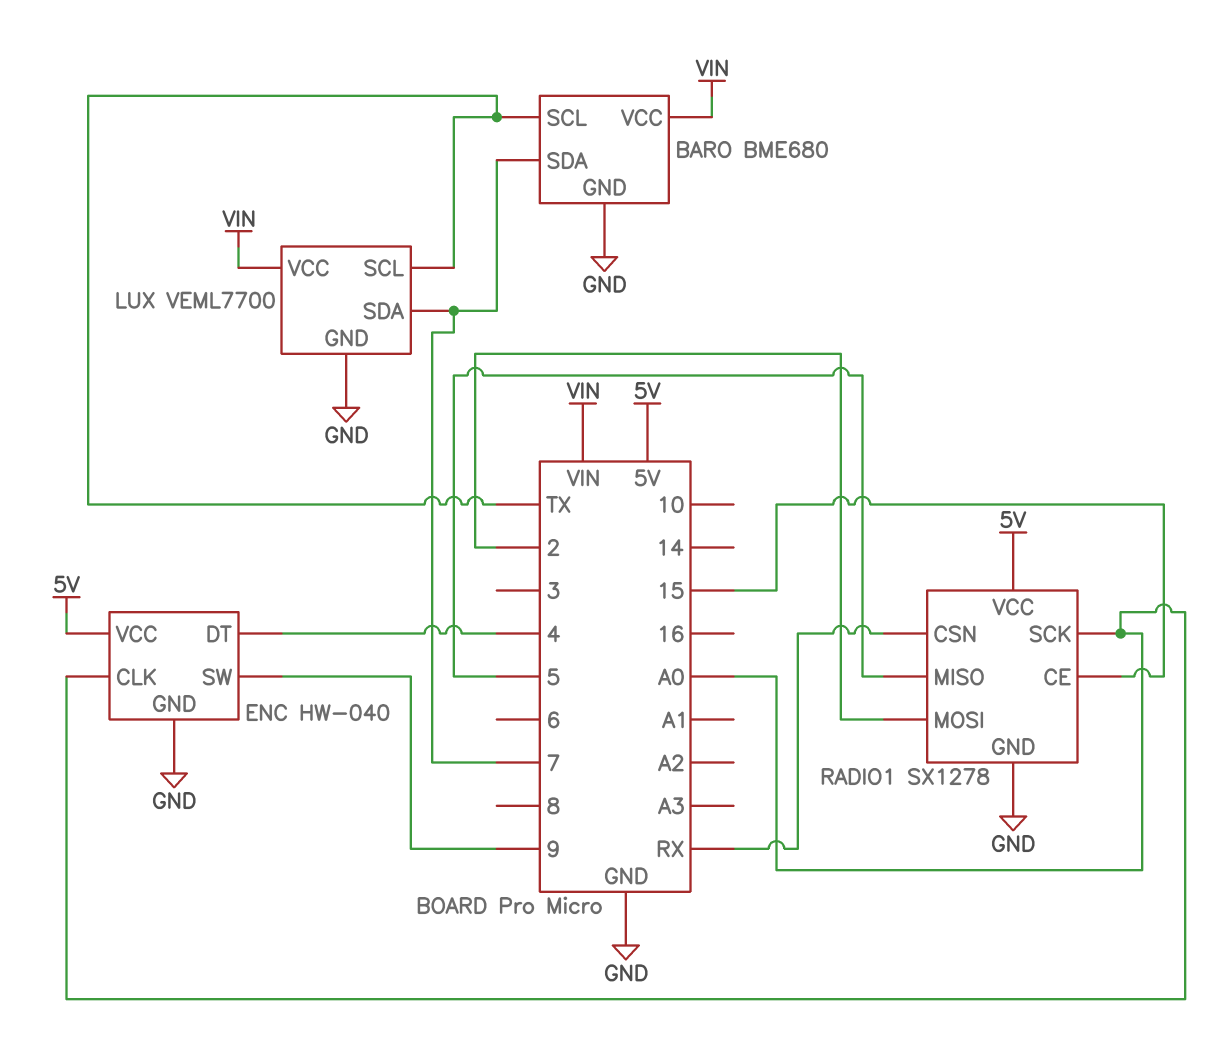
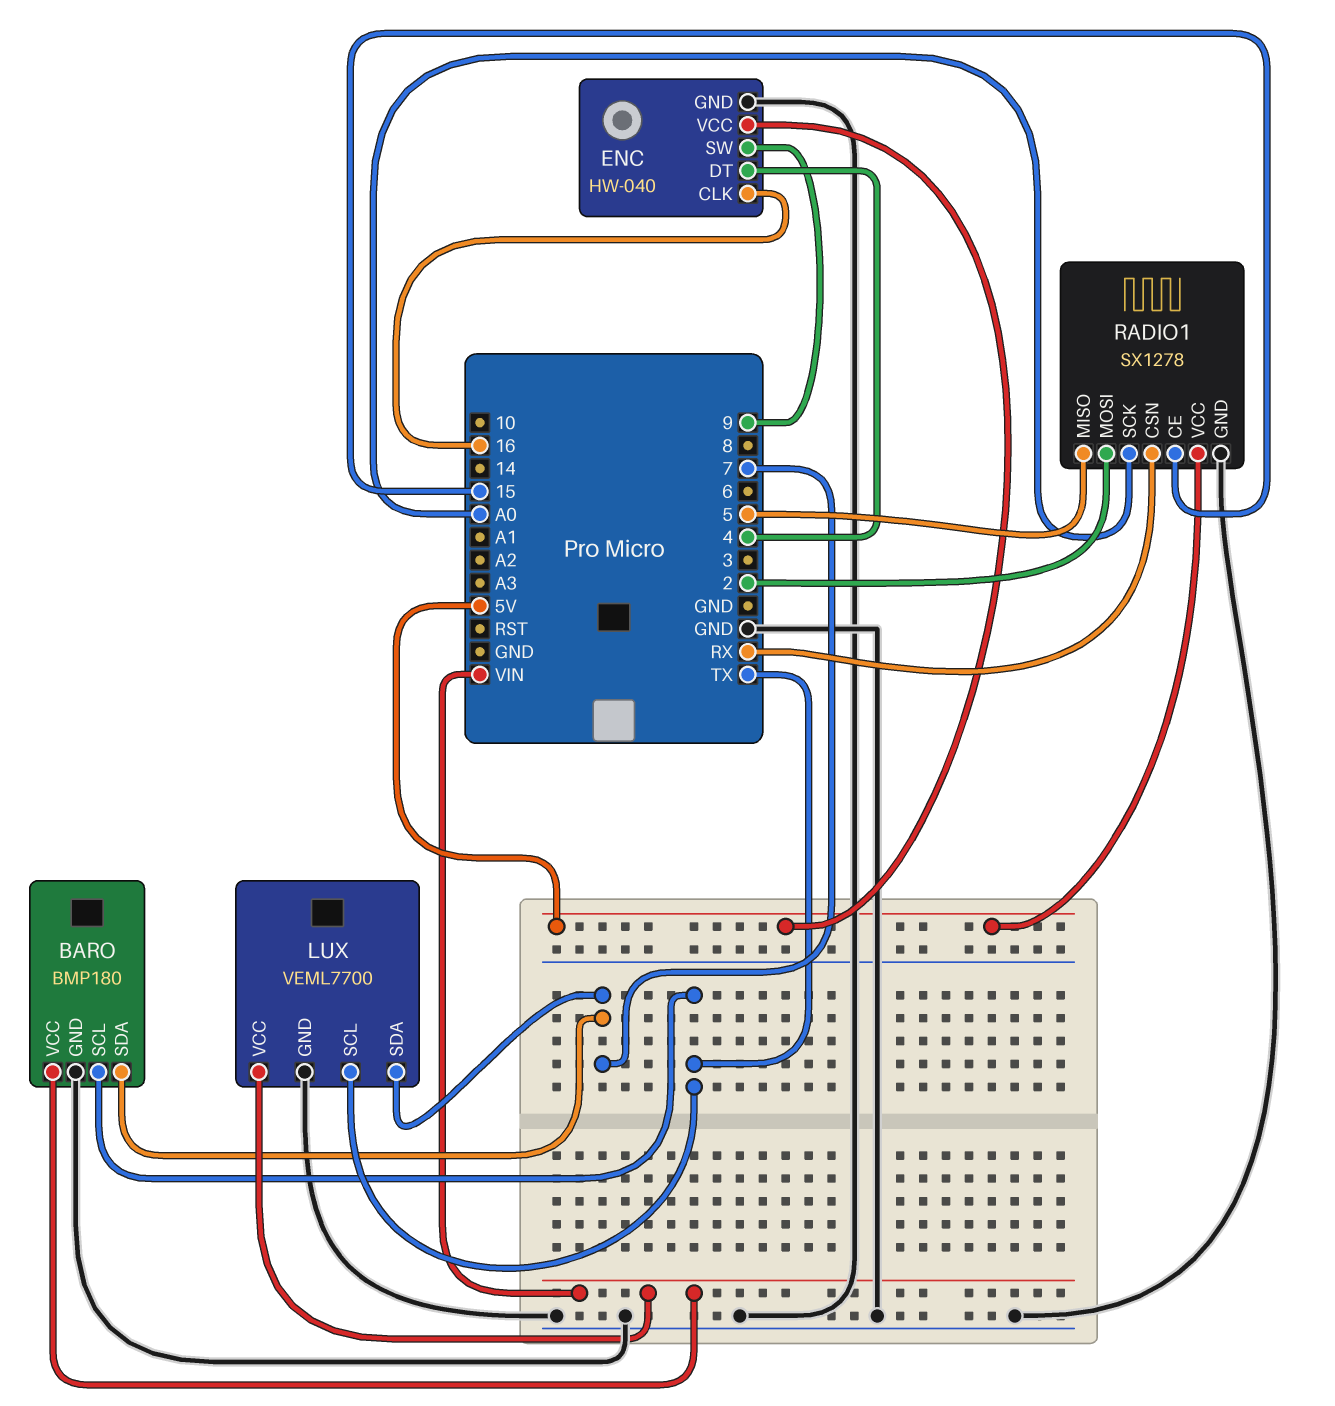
BARO: BME680 -> BMP180
ENC pin CLK: A0 -> 16

